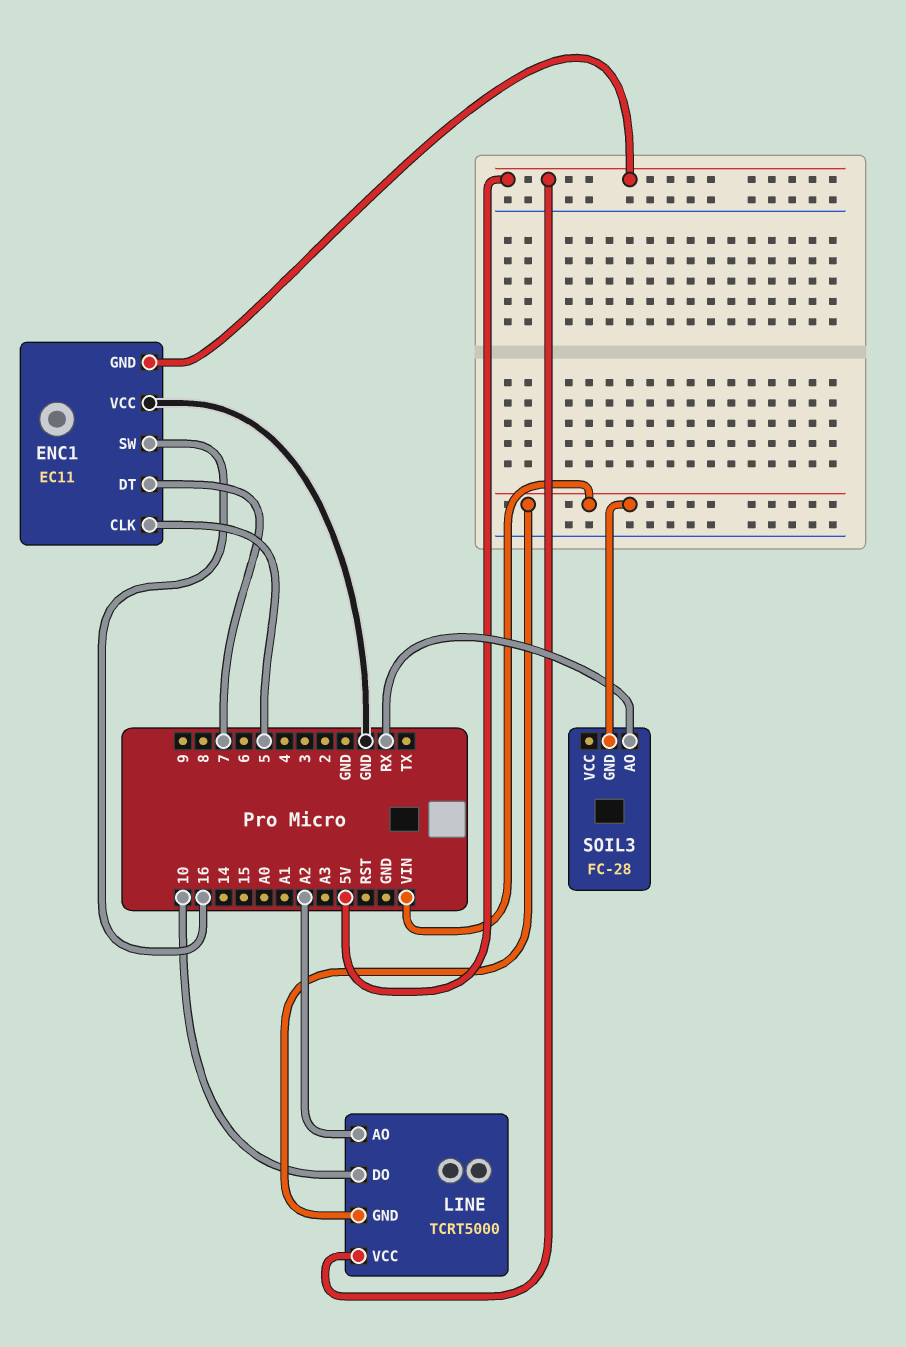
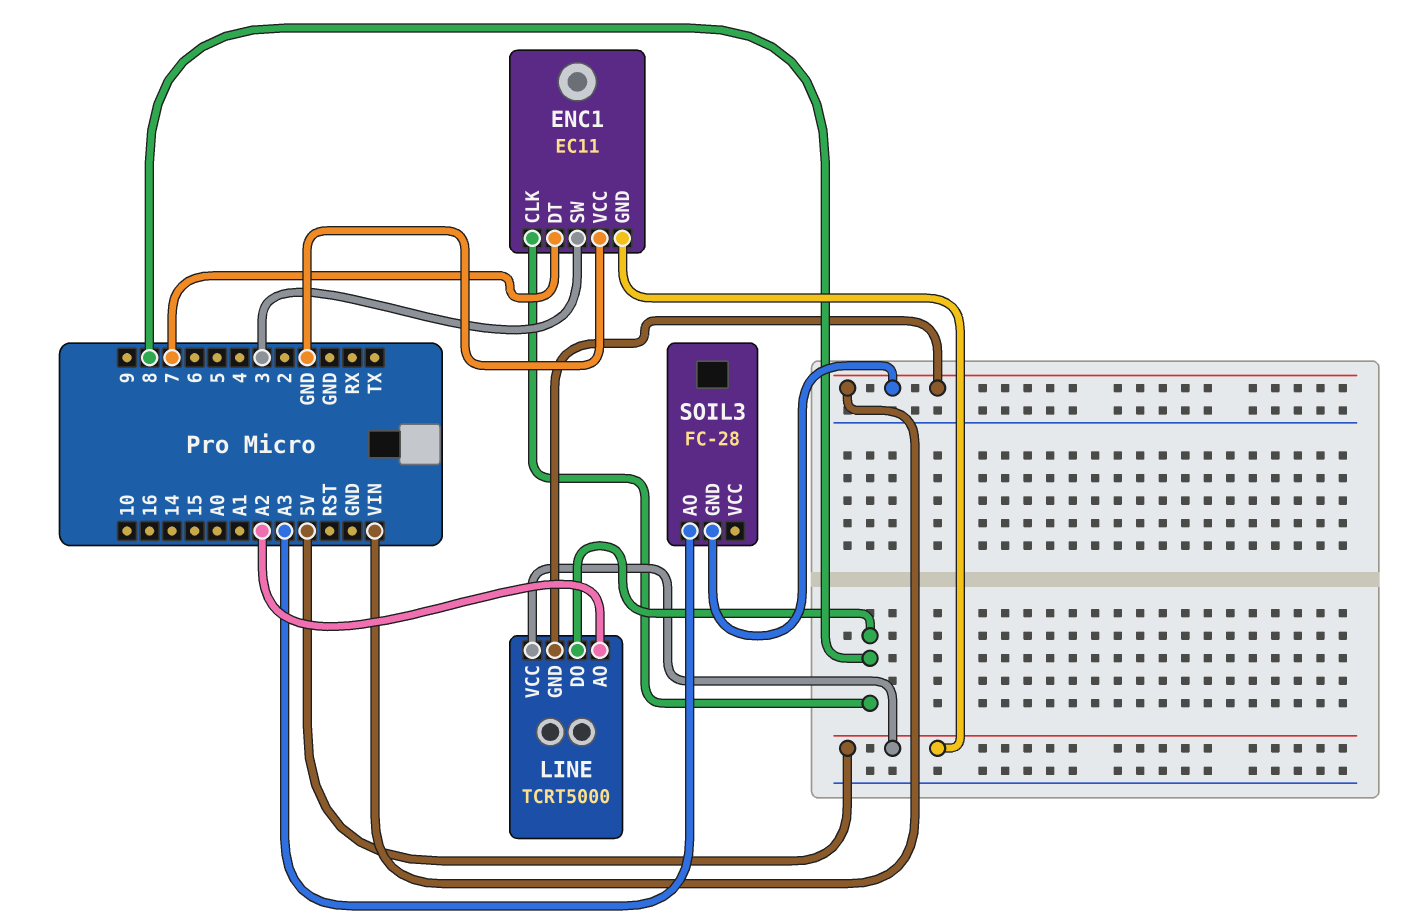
ENC1 pin CLK: 5 -> 8
ENC1 pin SW: 16 -> 3
LINE pin DO: 10 -> 8
SOIL3 pin AO: RX -> A3

